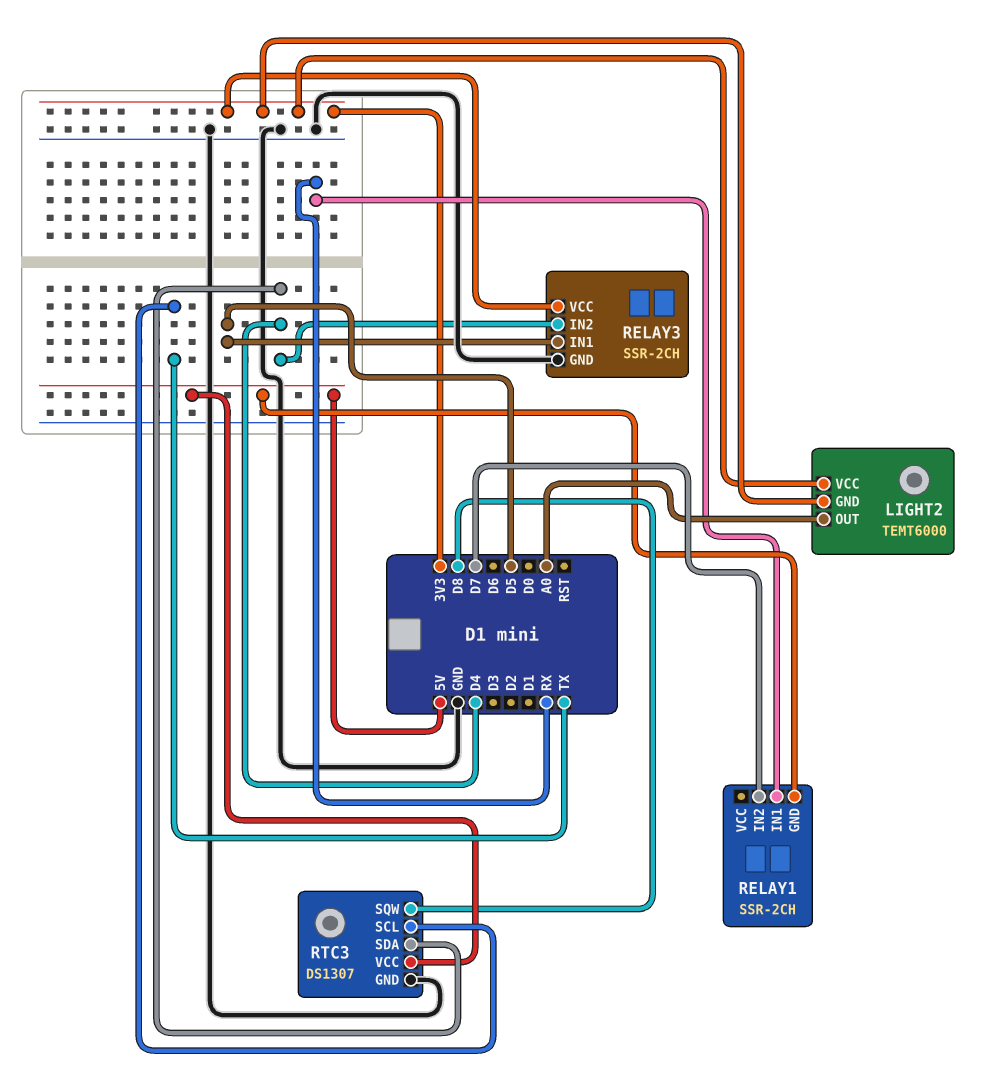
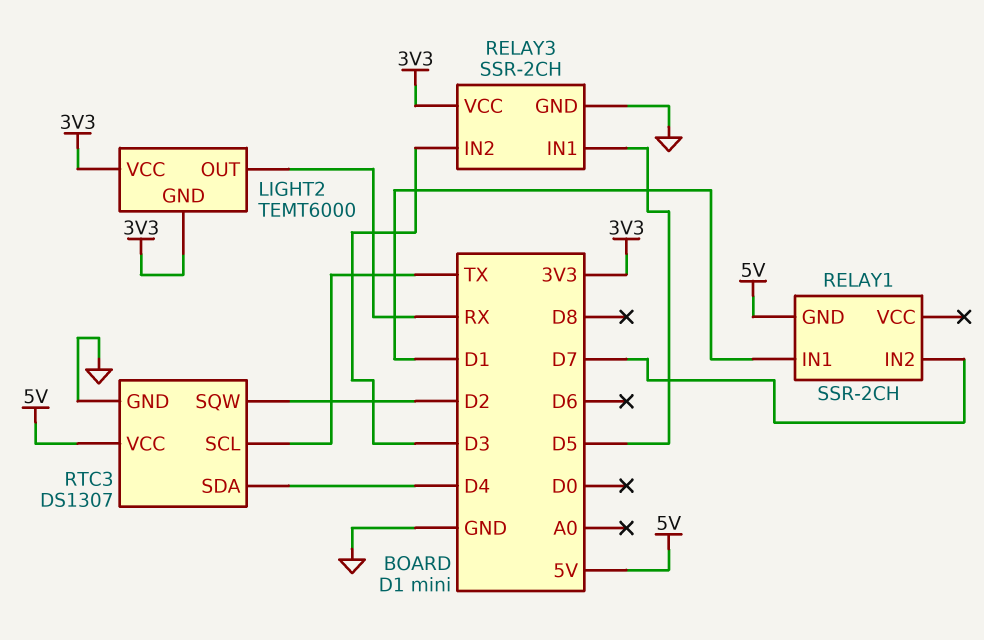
LIGHT2 pin OUT: A0 -> RX
RELAY1 pin IN1: RX -> D1
RELAY3 pin IN2: D4 -> D3
RTC3 pin SQW: D8 -> D2

